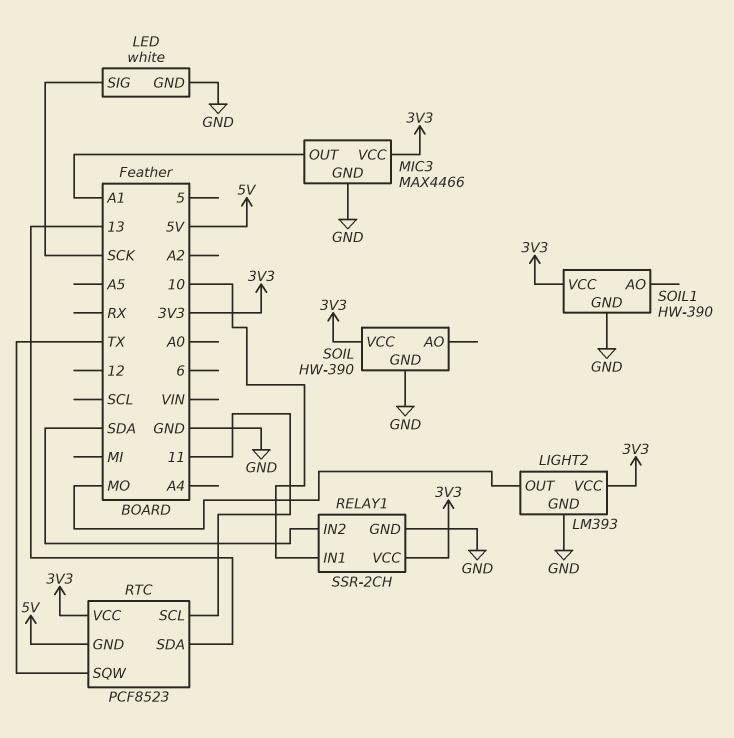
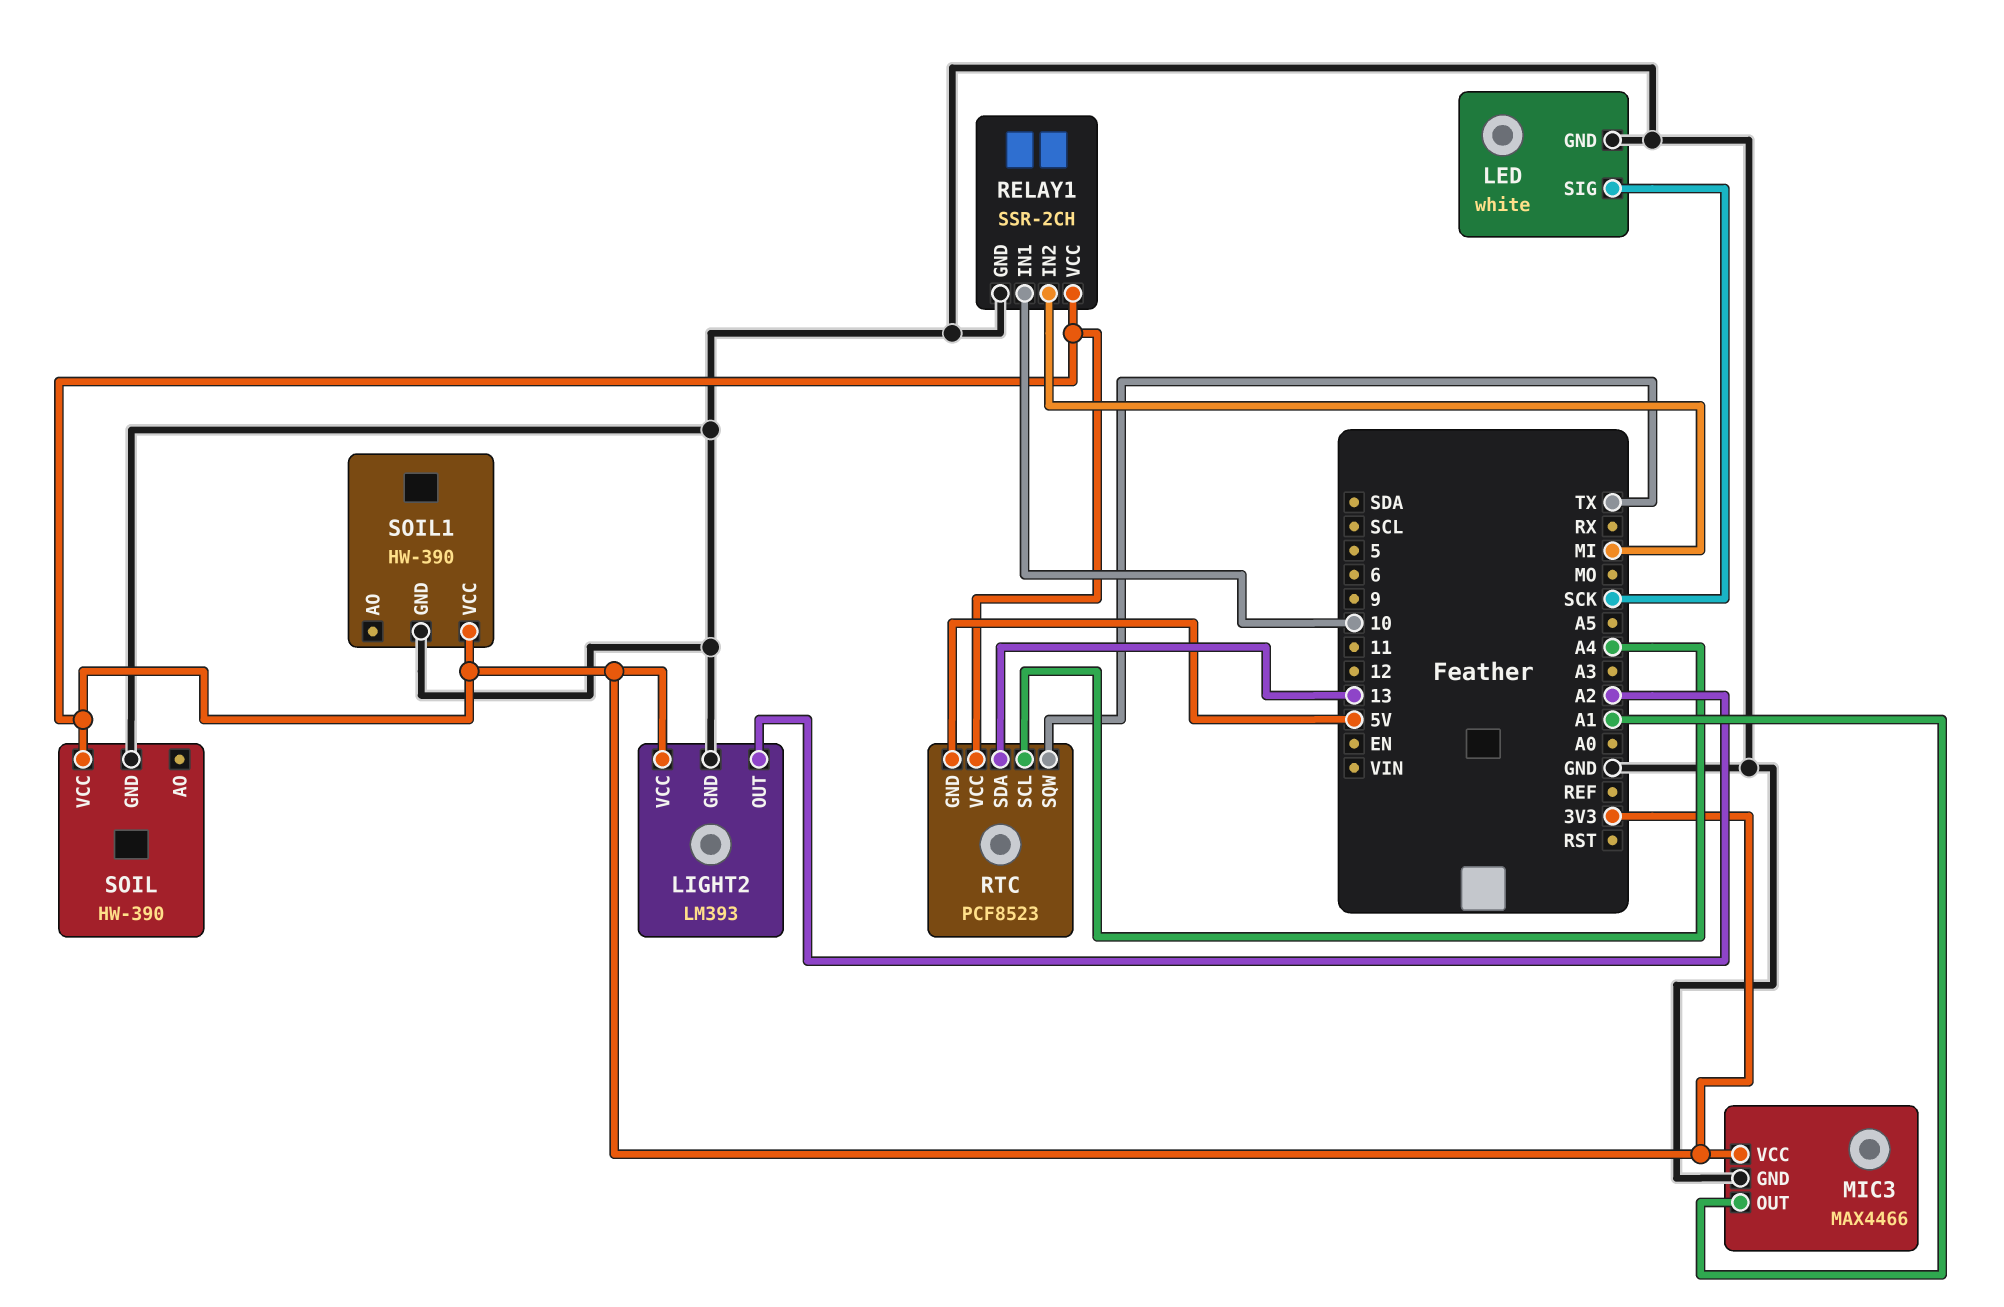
LIGHT2 pin OUT: MO -> A2
RELAY1 pin IN2: SDA -> MI
RTC pin SCL: 11 -> A4

